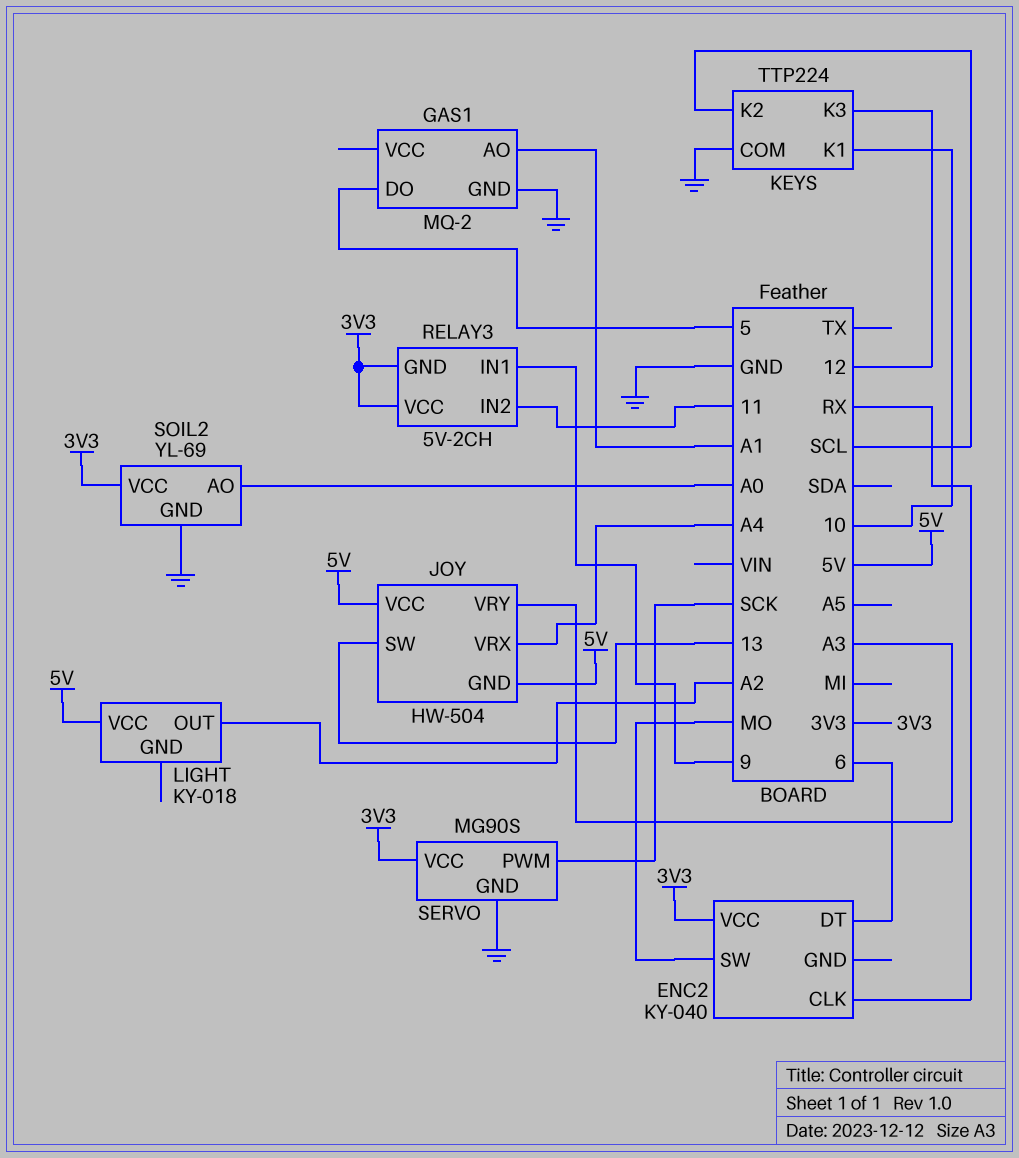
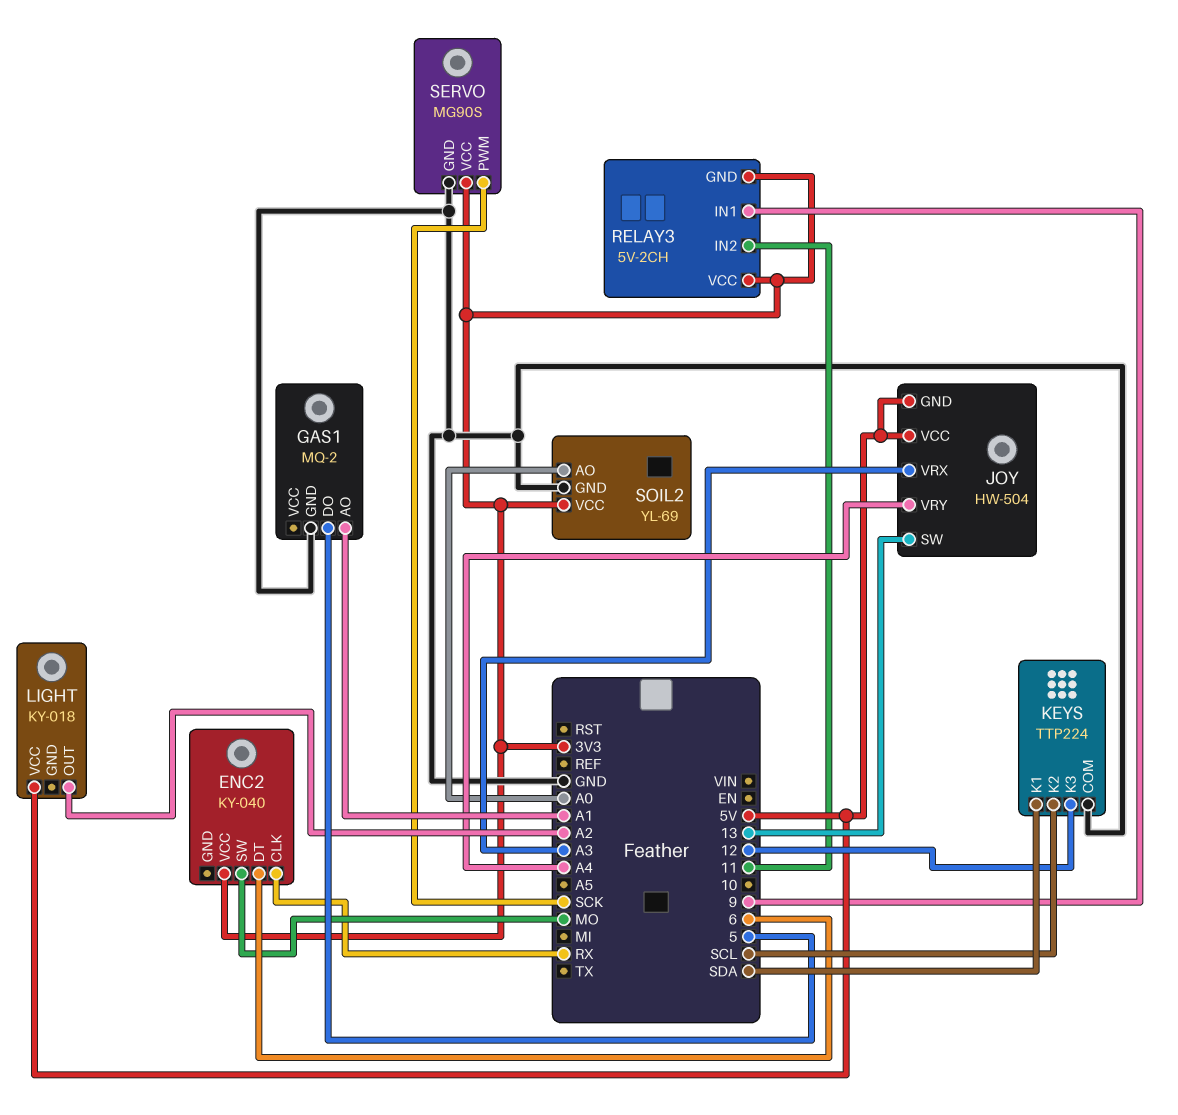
JOY pin VRX: A4 -> A3
JOY pin VRY: A3 -> A4
KEYS pin K1: 10 -> SDA

